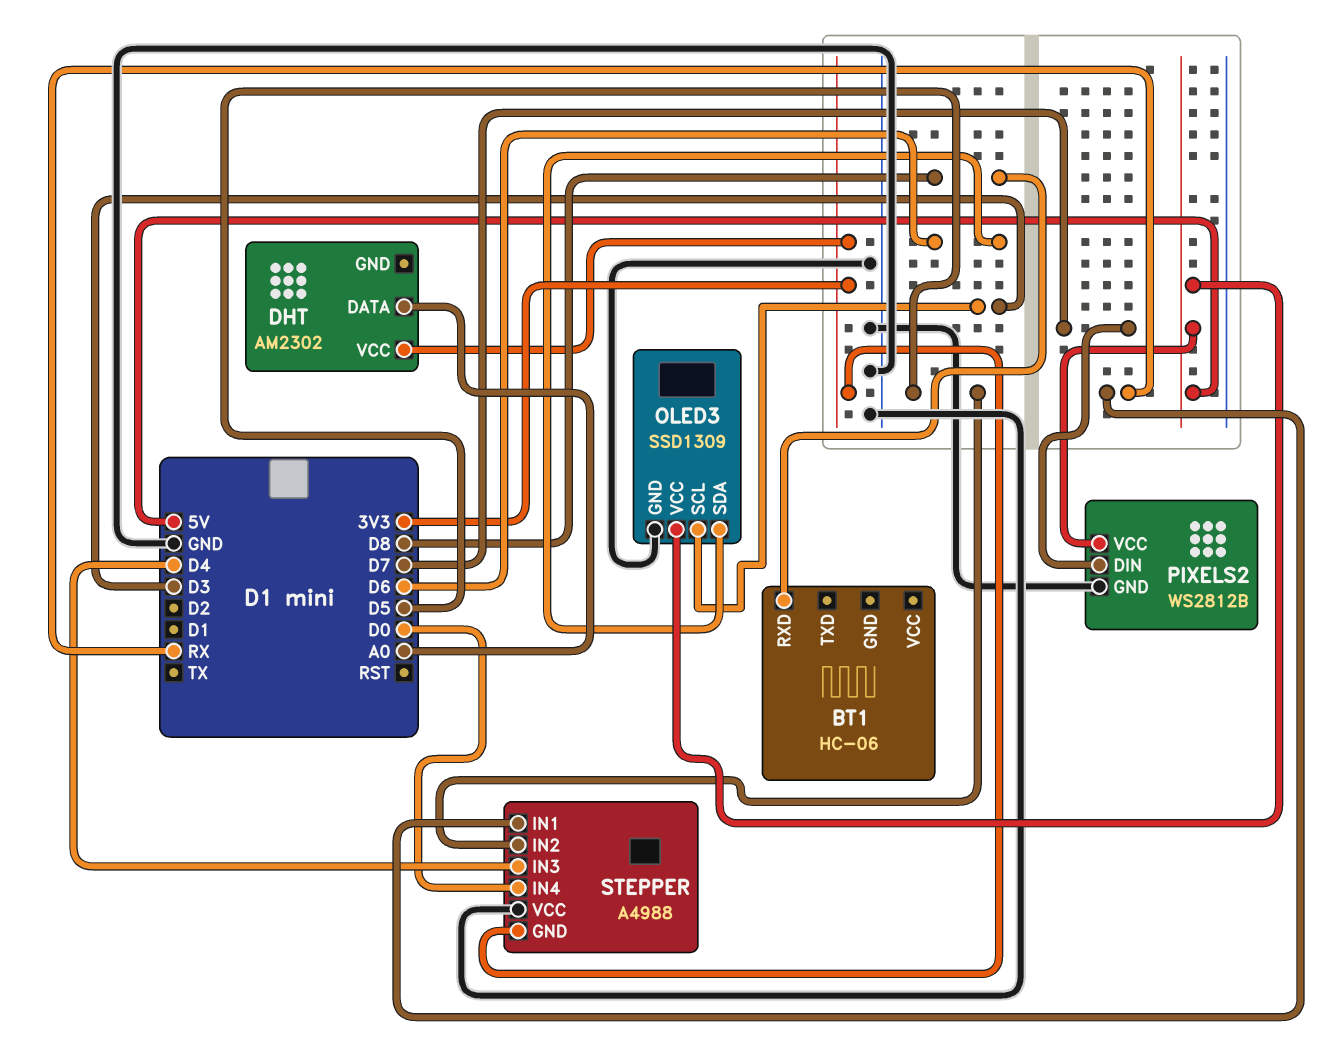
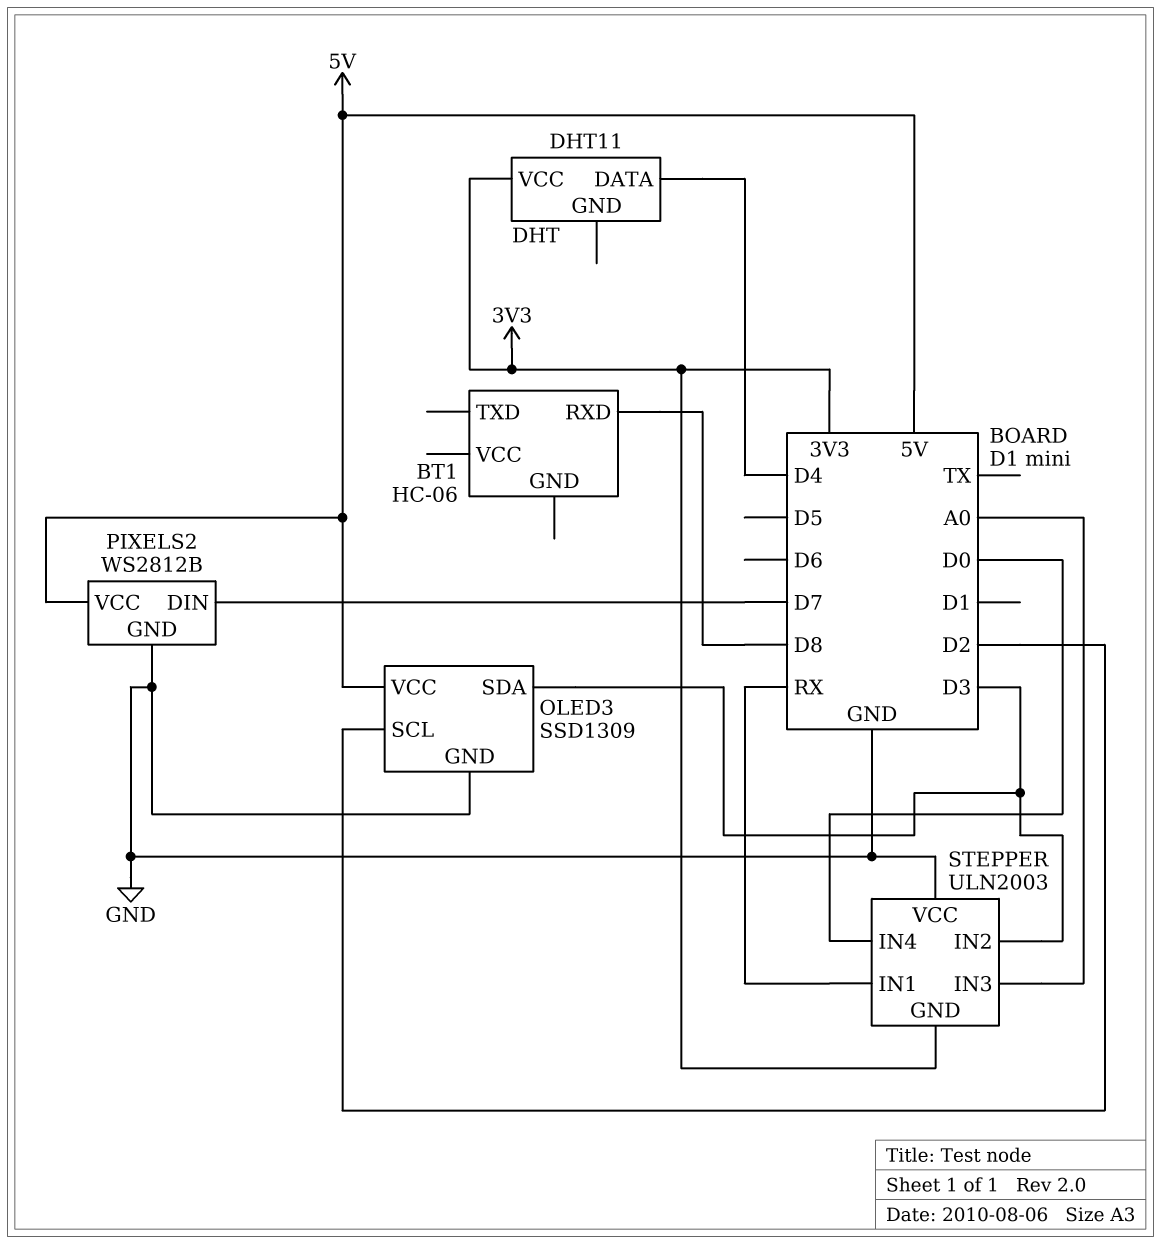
DHT: AM2302 -> DHT11
DHT pin DATA: A0 -> D4
OLED3 pin SCL: D3 -> D2
OLED3 pin SDA: D6 -> D3
STEPPER: A4988 -> ULN2003
STEPPER pin IN2: D5 -> D3
STEPPER pin IN3: D4 -> A0

